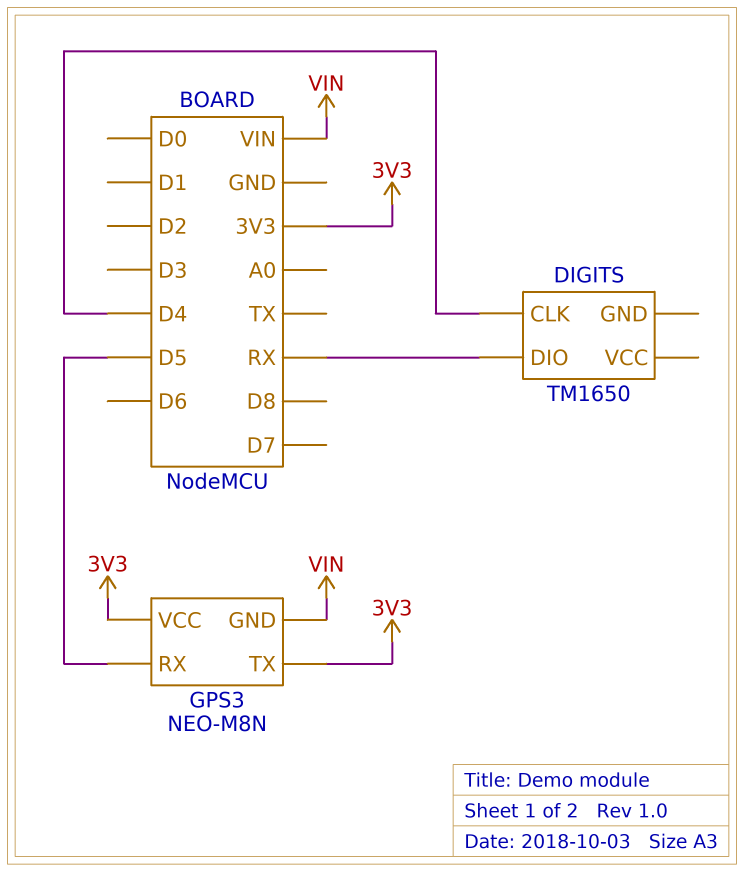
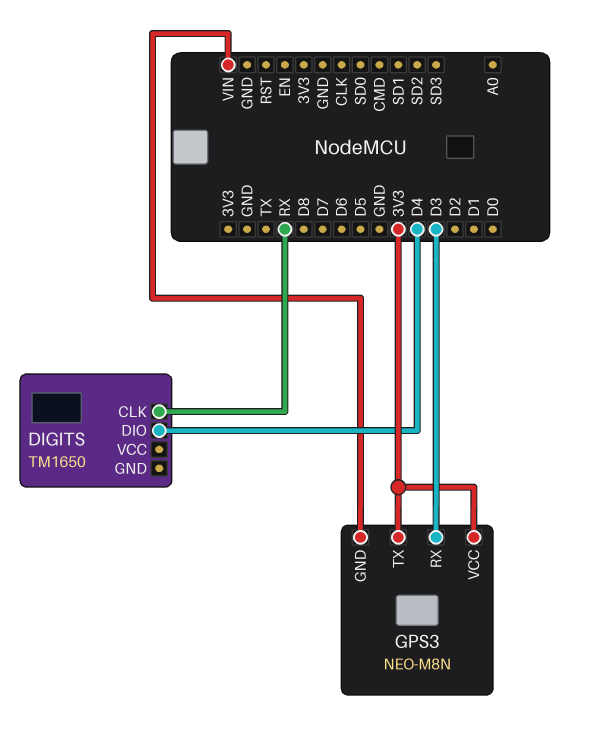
DIGITS pin CLK: D4 -> RX
DIGITS pin DIO: RX -> D4
GPS3 pin RX: D5 -> D3

